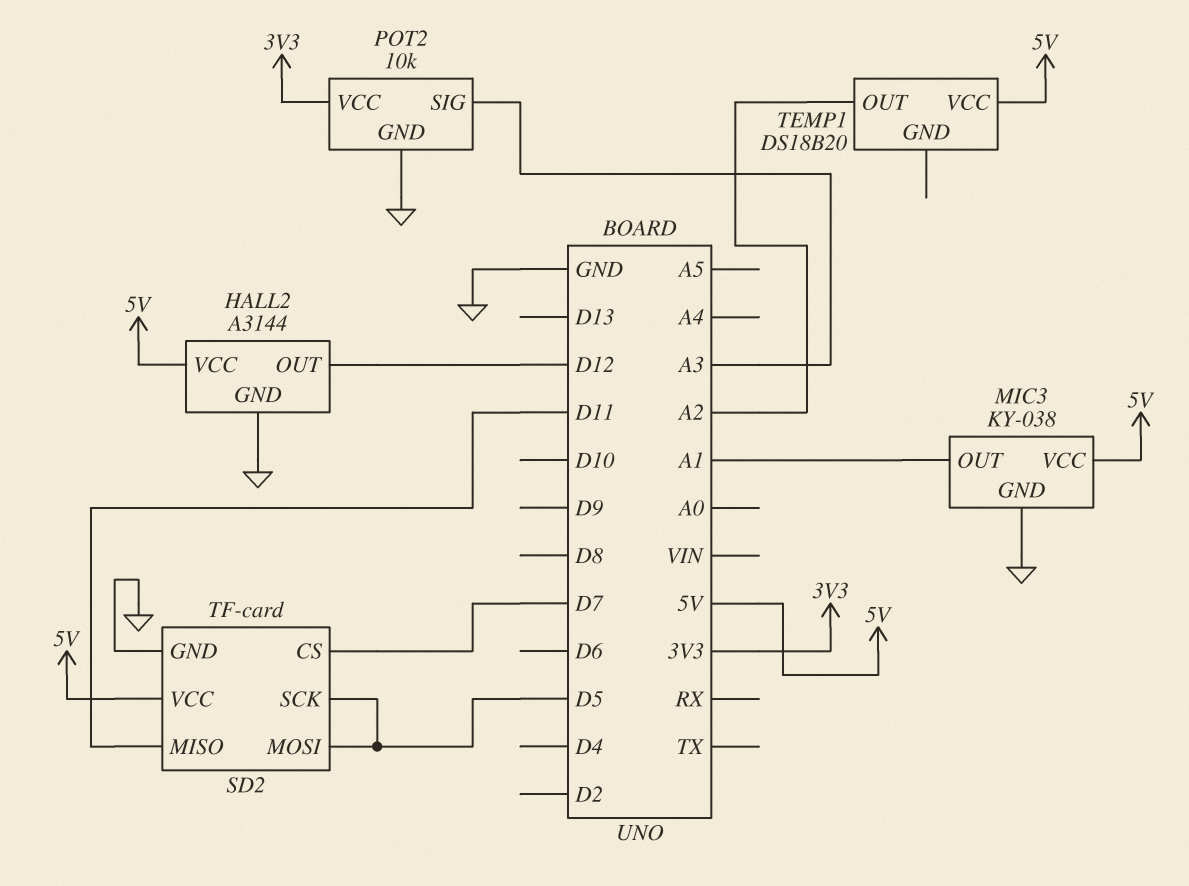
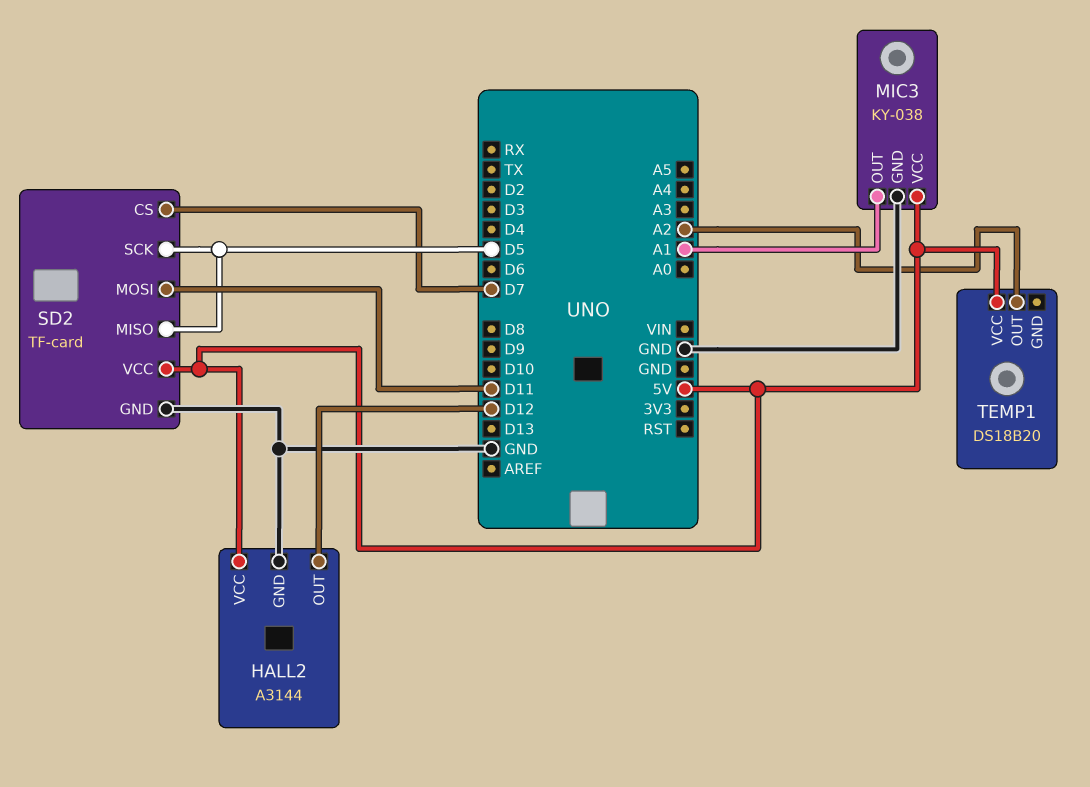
POT2: 10k -> none
POT2 pin GND: GND -> none
POT2 pin SIG: A3 -> none
POT2 pin VCC: 3V3 -> none
SD2 pin MISO: D11 -> D5
SD2 pin MOSI: D5 -> D11

